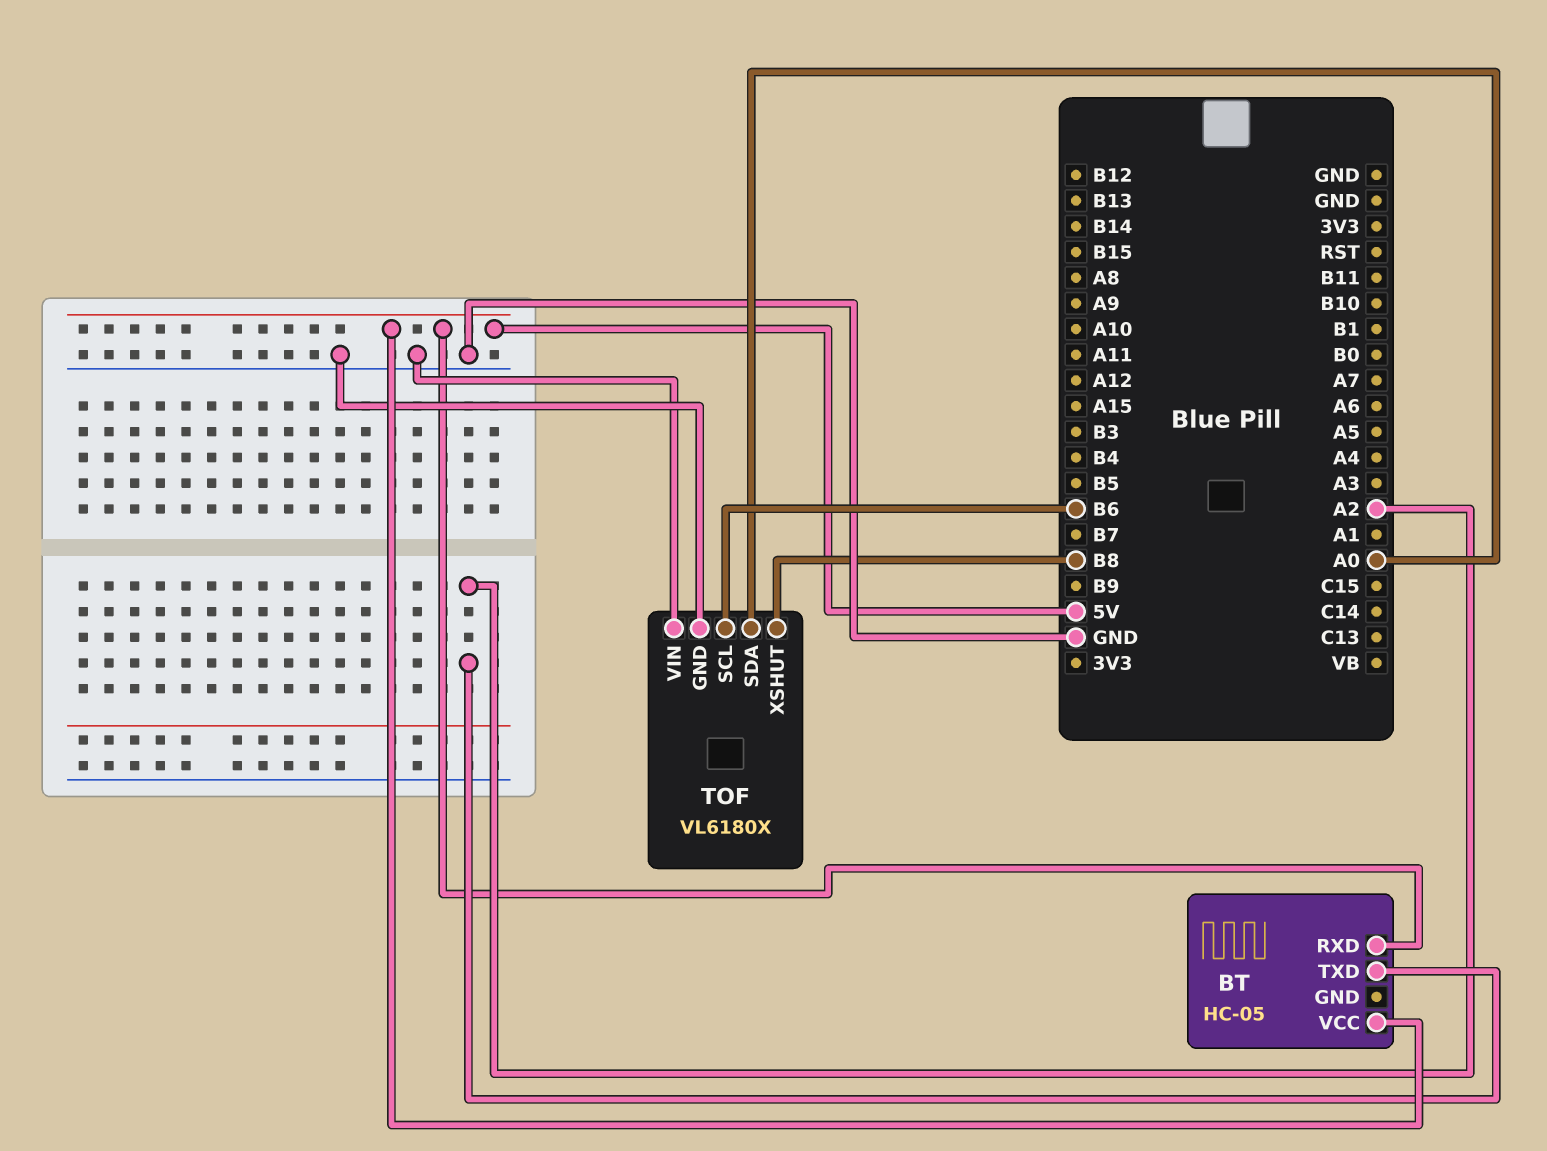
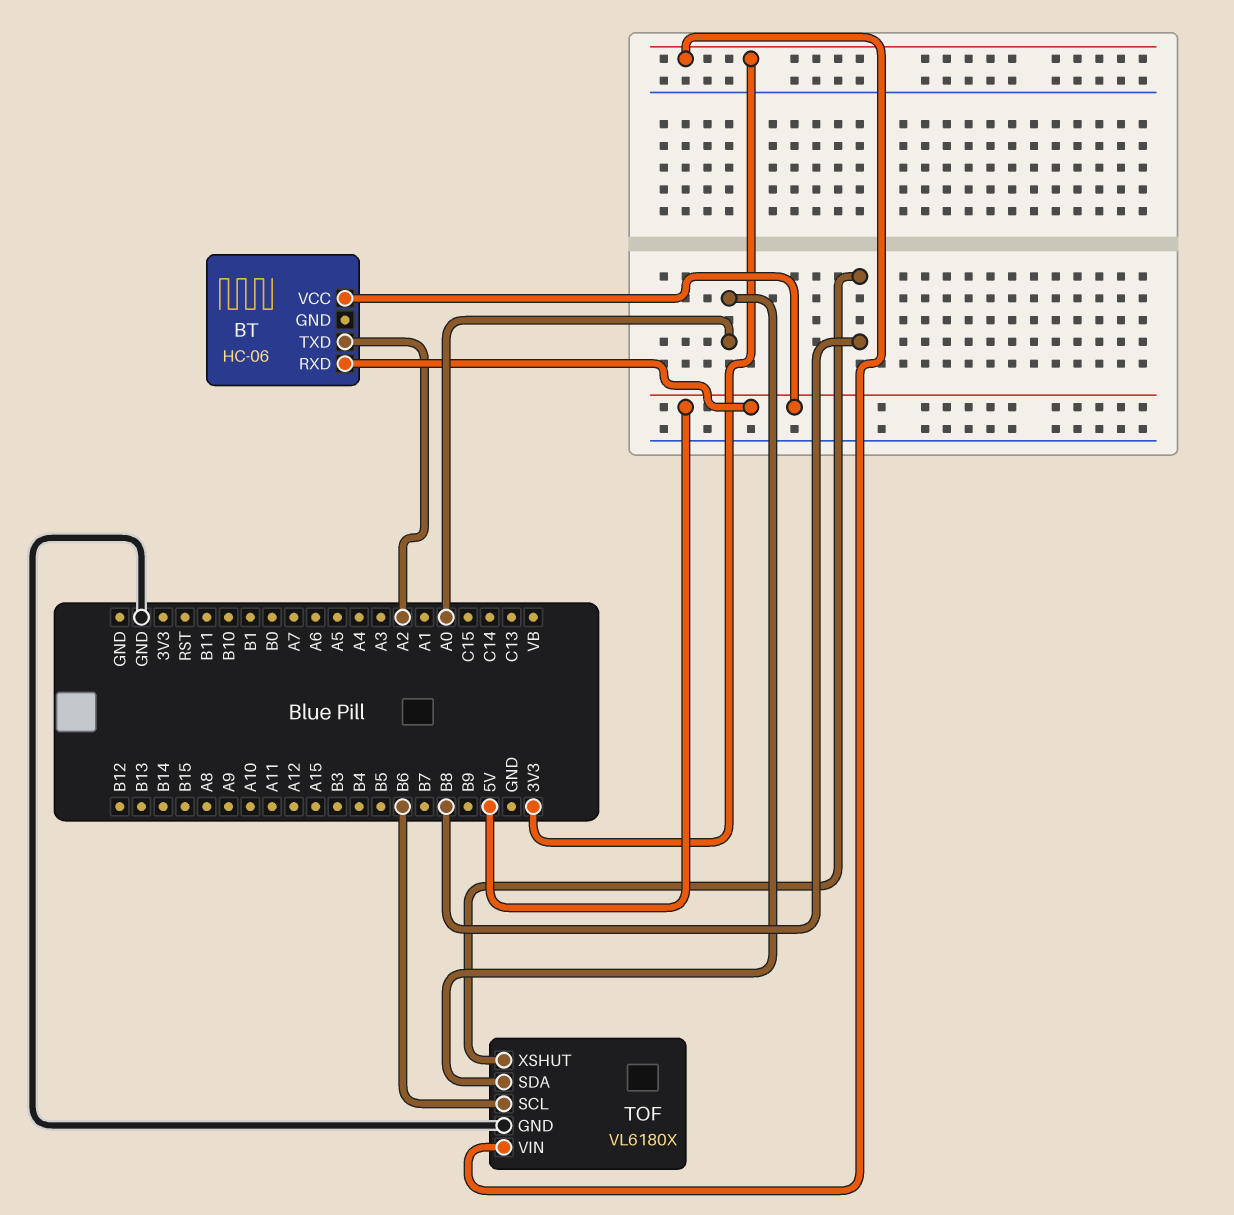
BT: HC-05 -> HC-06
TOF pin VIN: GND -> 3V3

